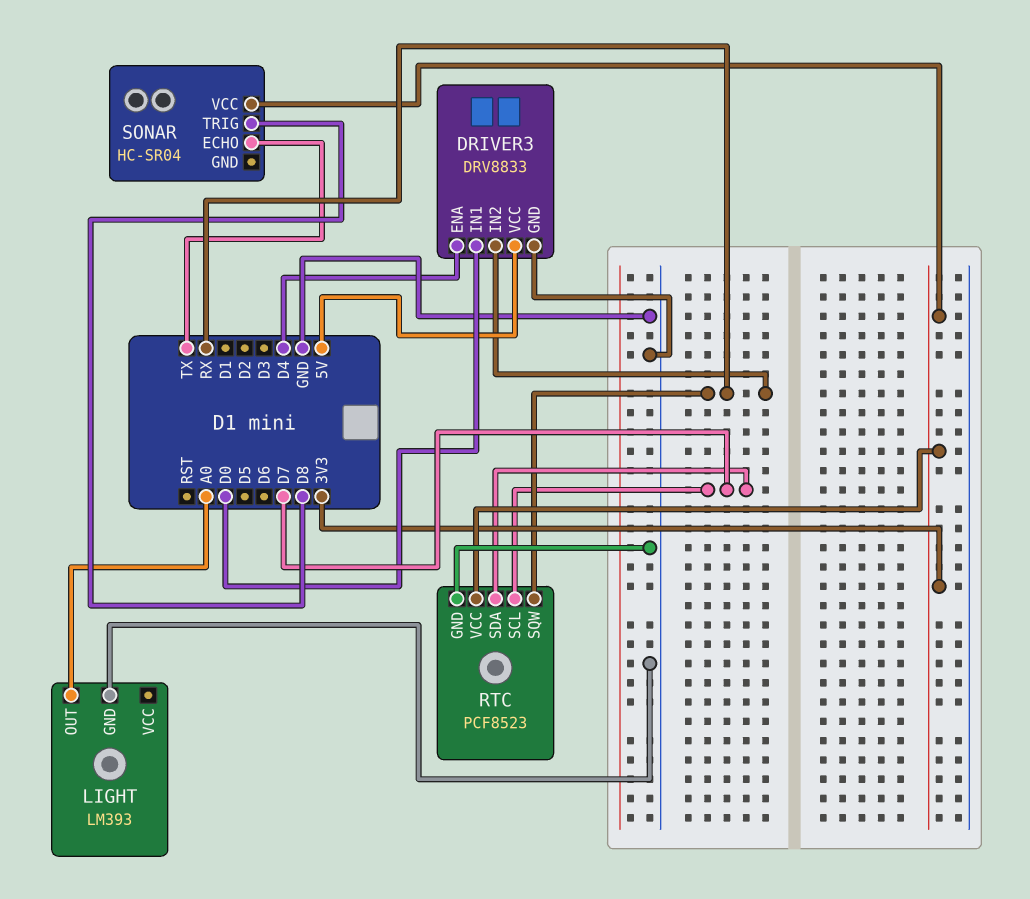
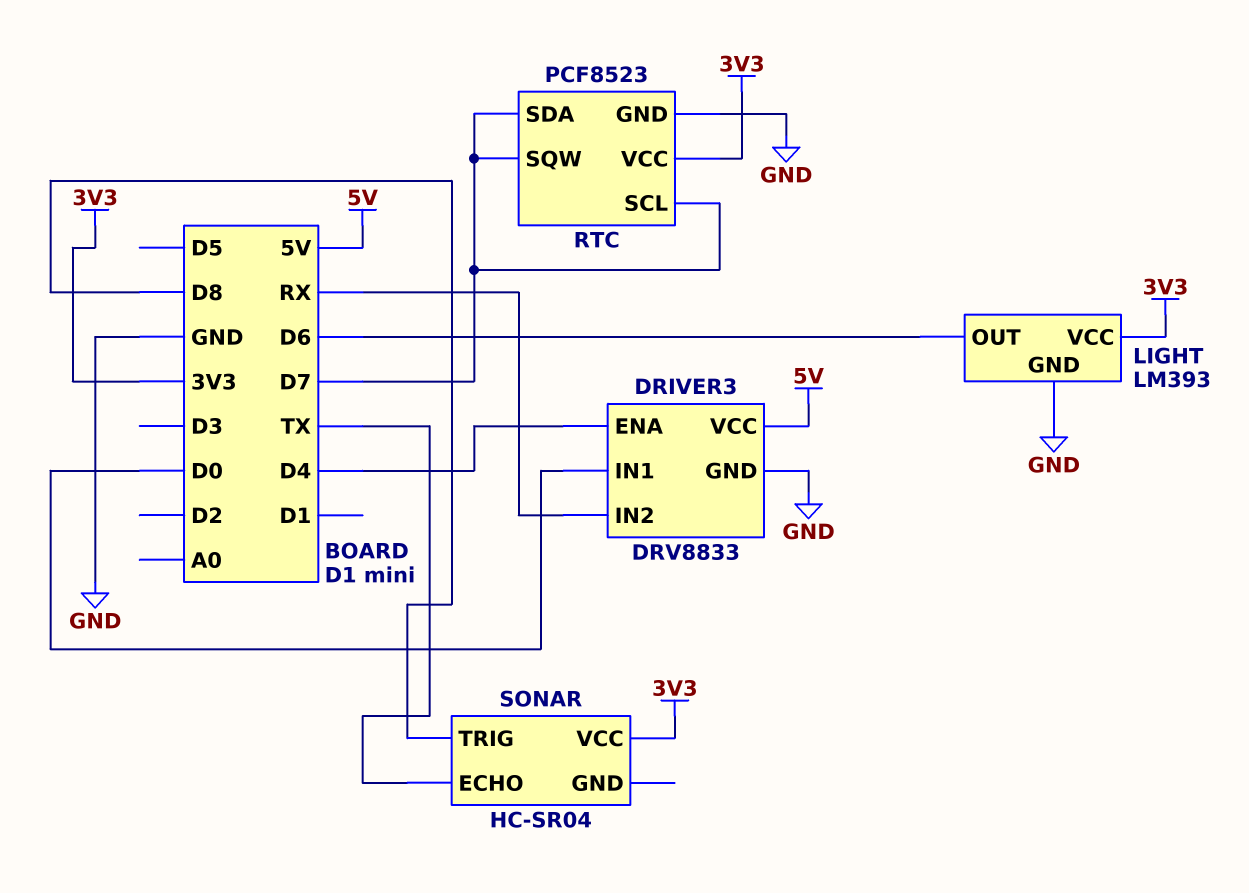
LIGHT pin OUT: A0 -> D6
LIGHT pin VCC: none -> 3V3
RTC pin SQW: RX -> D7

